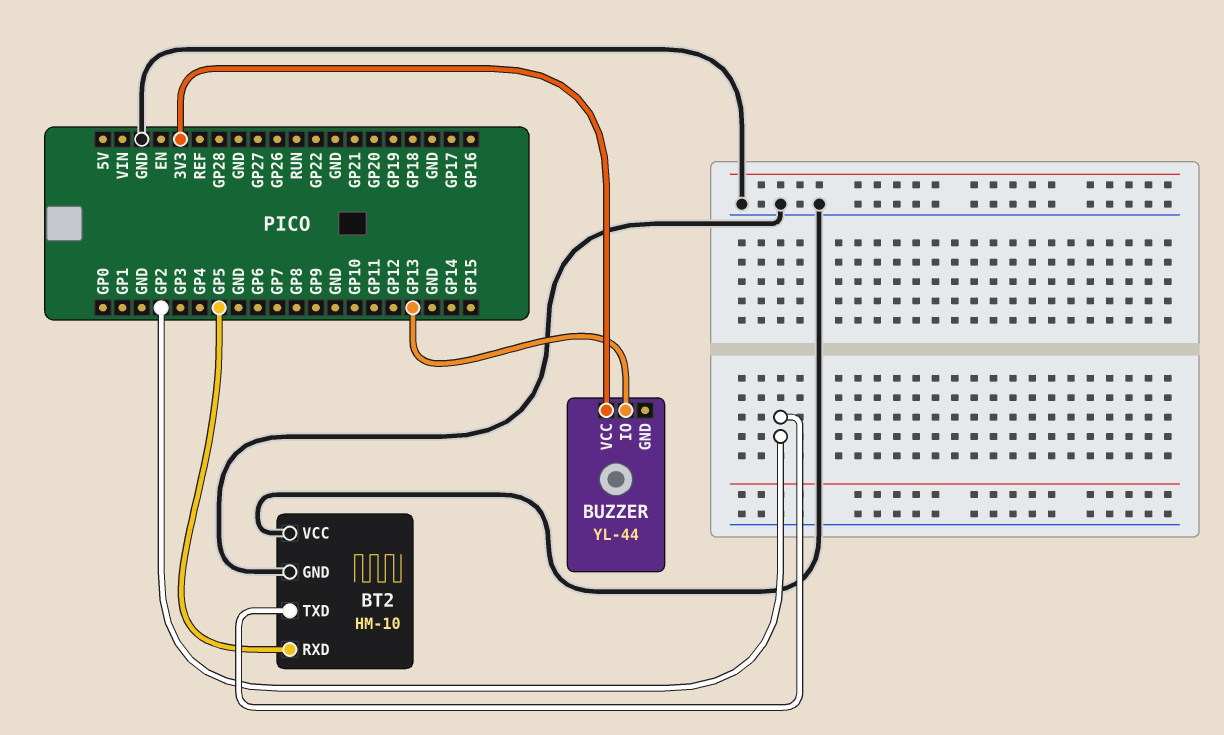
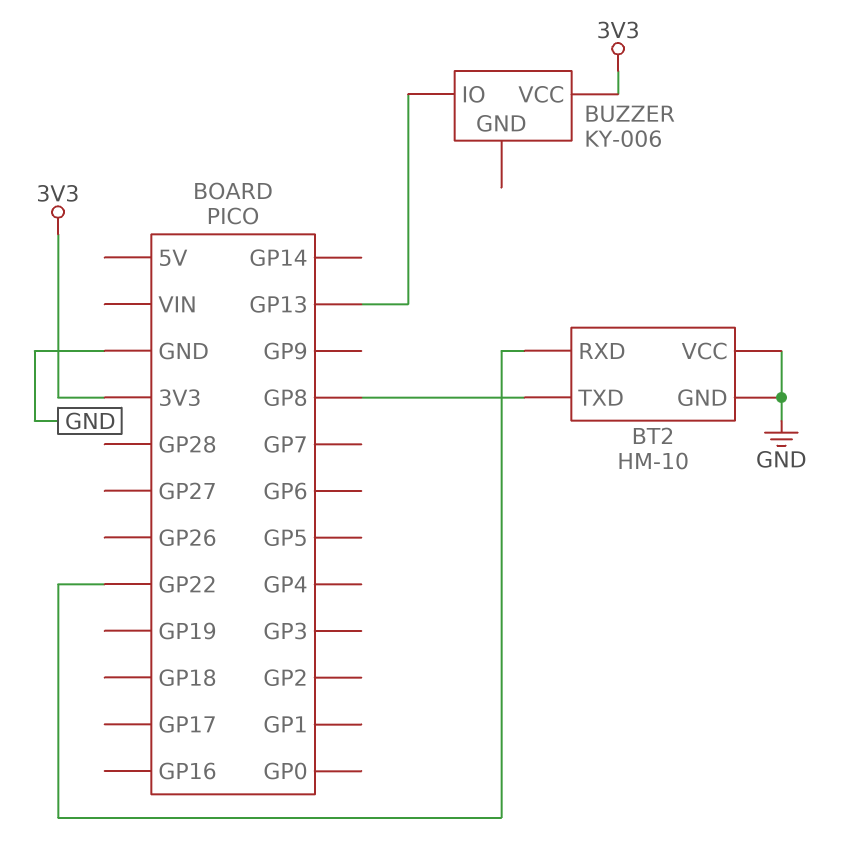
BT2 pin RXD: GP5 -> GP22
BT2 pin TXD: GP2 -> GP8
BUZZER: YL-44 -> KY-006

